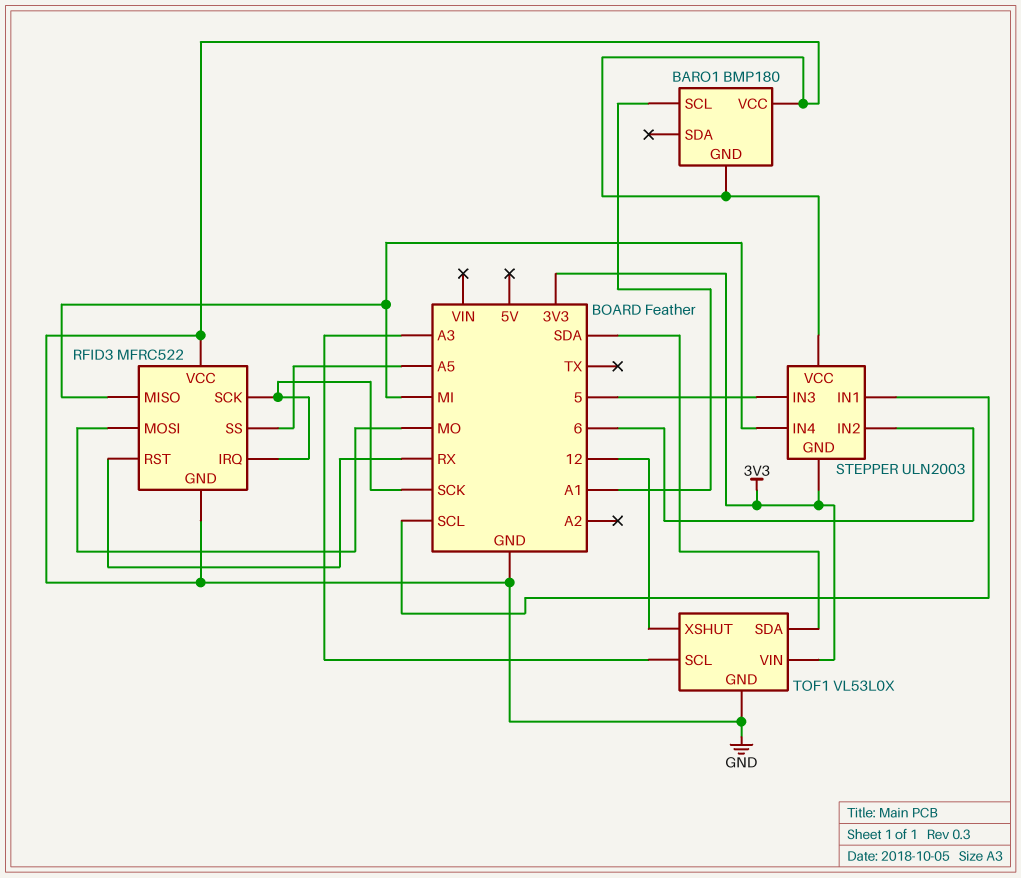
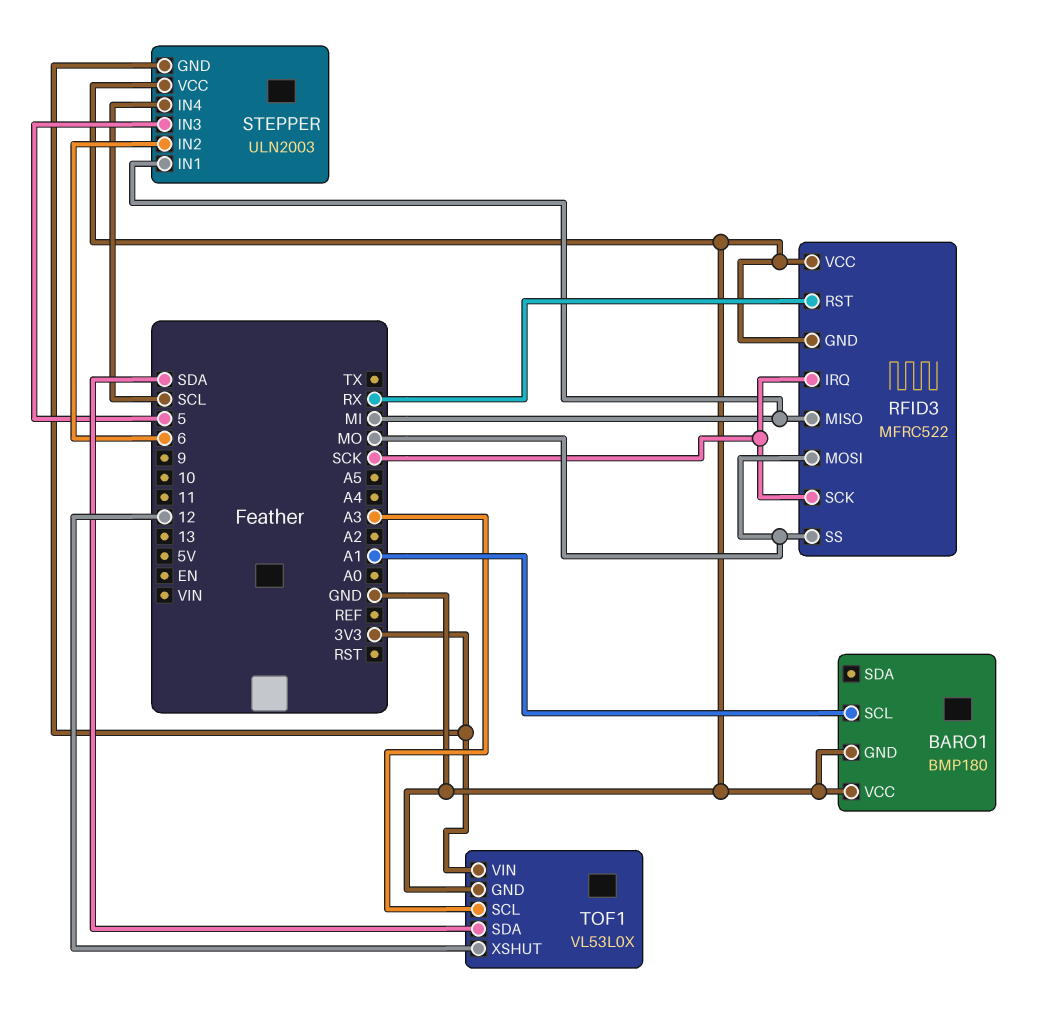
RFID3 pin SS: A5 -> MO
STEPPER pin IN1: SCL -> MI
STEPPER pin IN4: MI -> SCL

